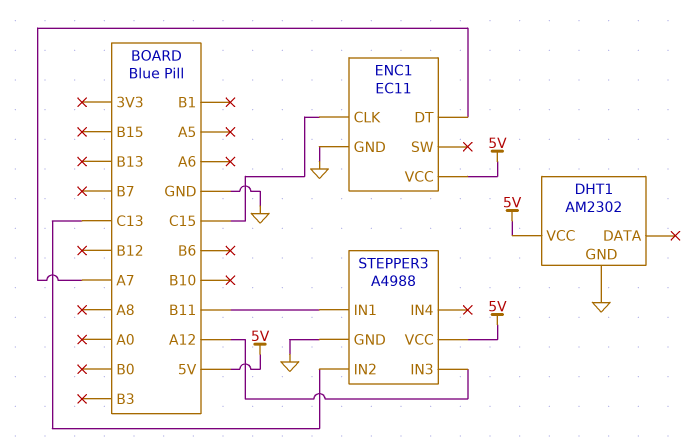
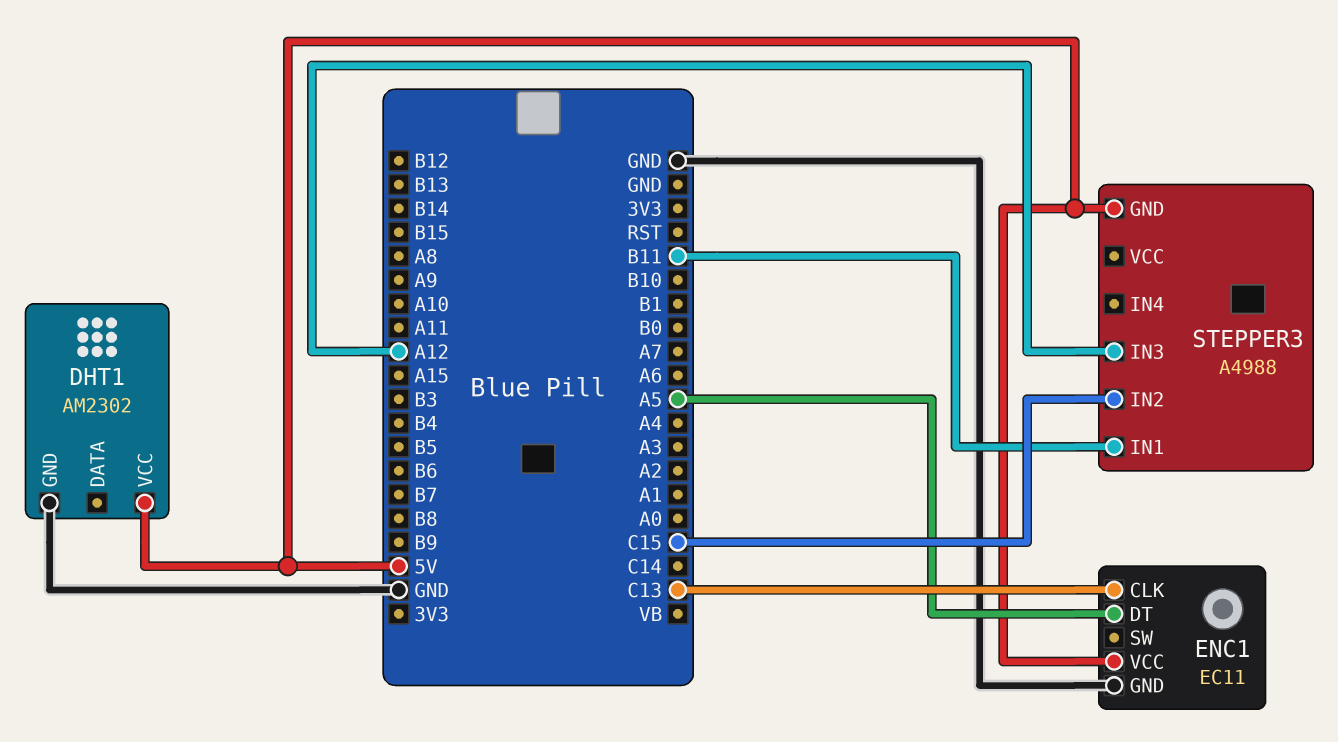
ENC1 pin CLK: C15 -> C13
ENC1 pin DT: A7 -> A5
STEPPER3 pin GND: GND -> 5V
STEPPER3 pin IN2: C13 -> C15
STEPPER3 pin VCC: 5V -> none

